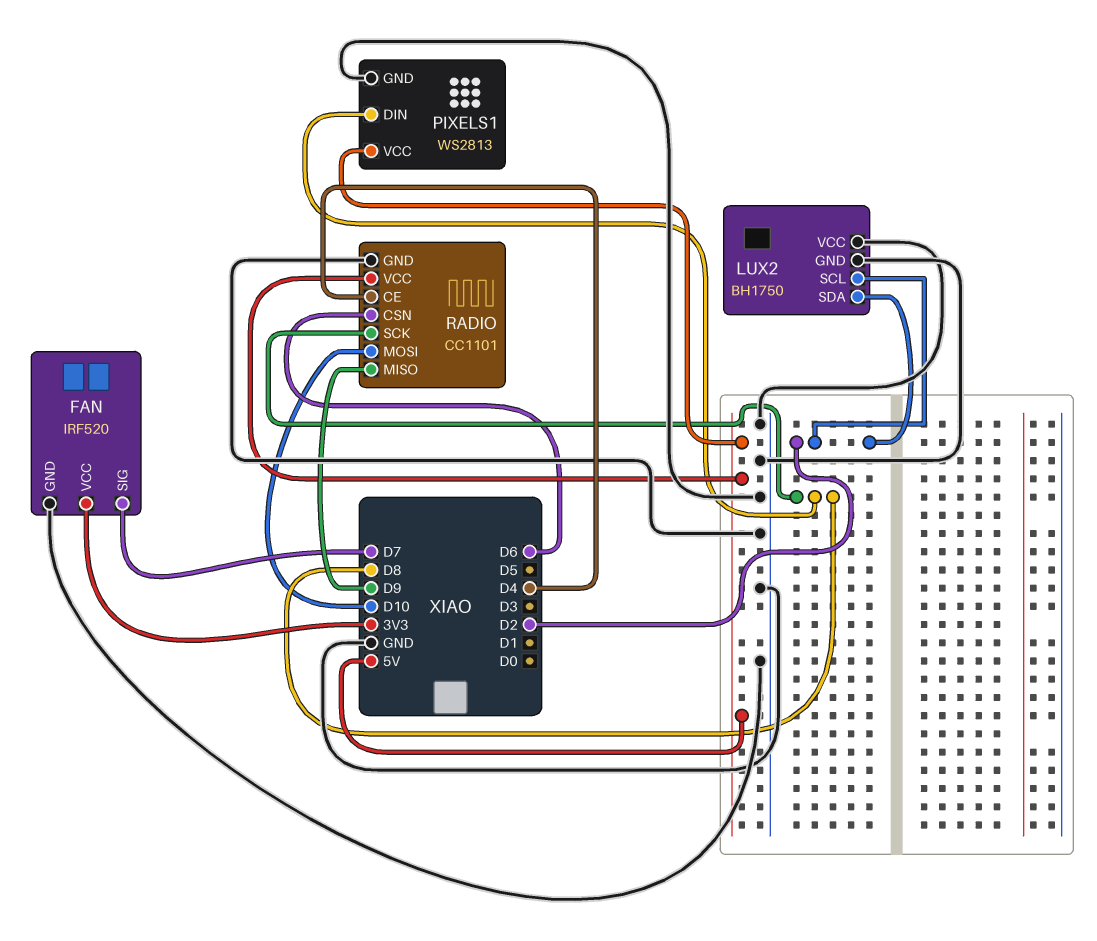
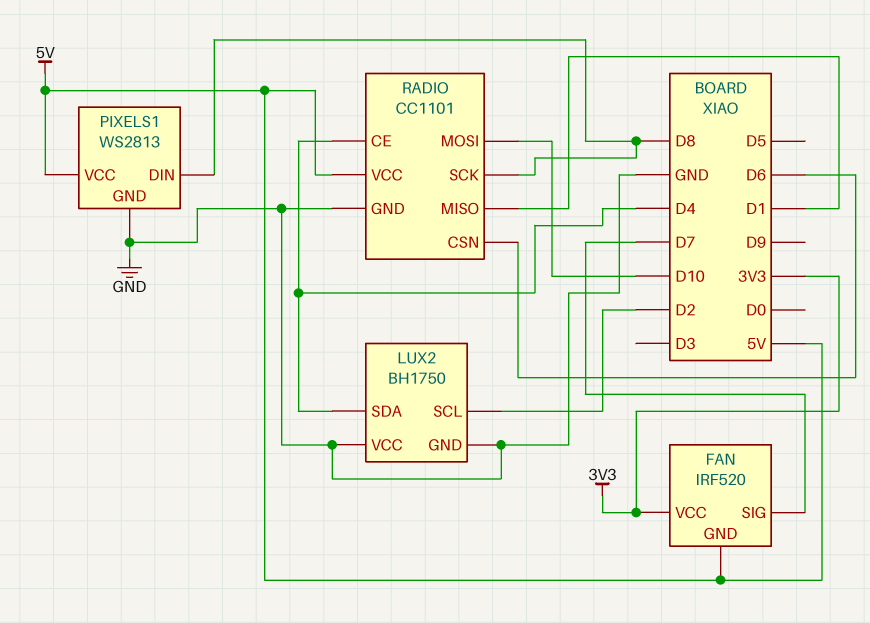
FAN pin GND: GND -> 5V
LUX2 pin SDA: D2 -> D4
RADIO pin MISO: D9 -> D1

